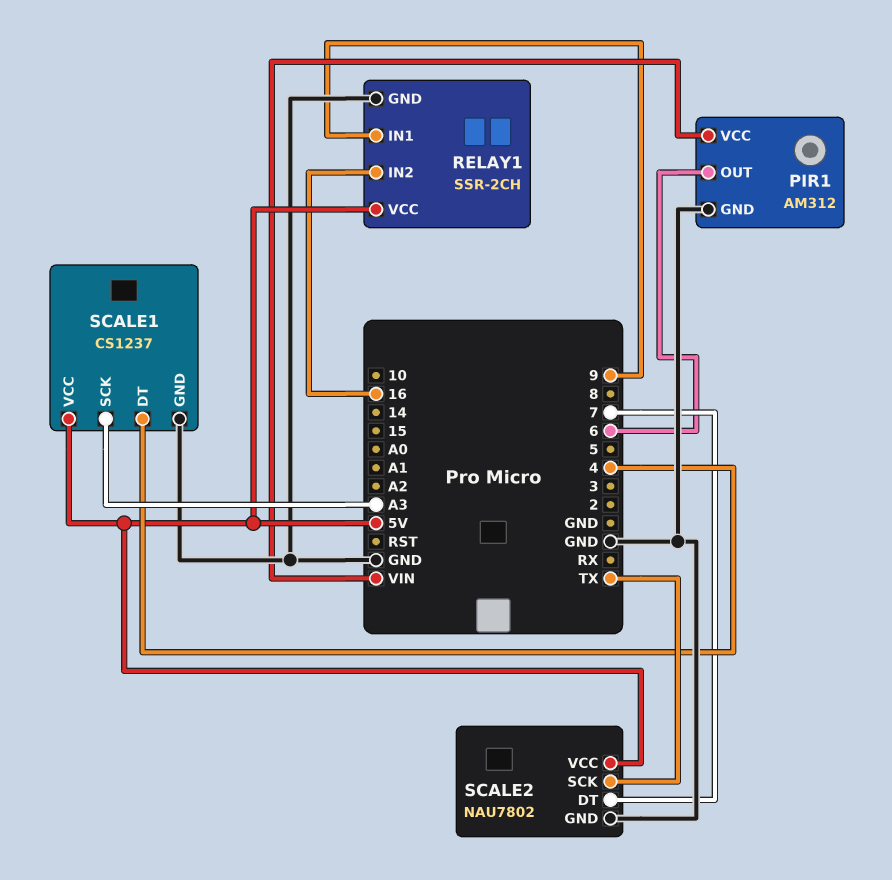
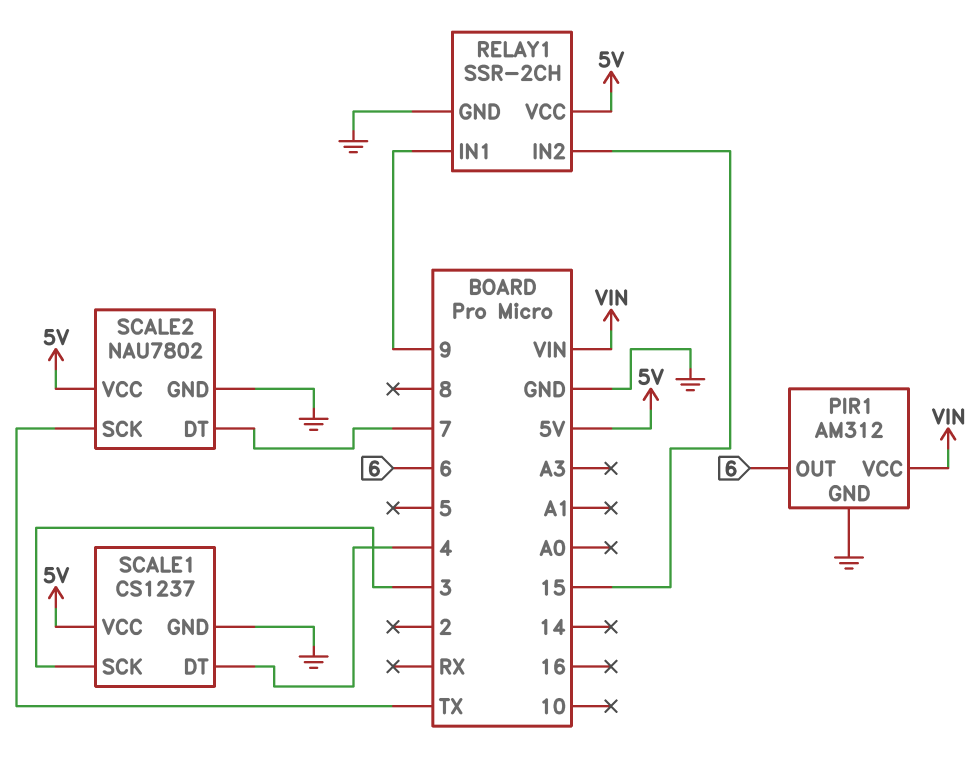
RELAY1 pin IN2: 16 -> 15
SCALE1 pin SCK: A3 -> 3

